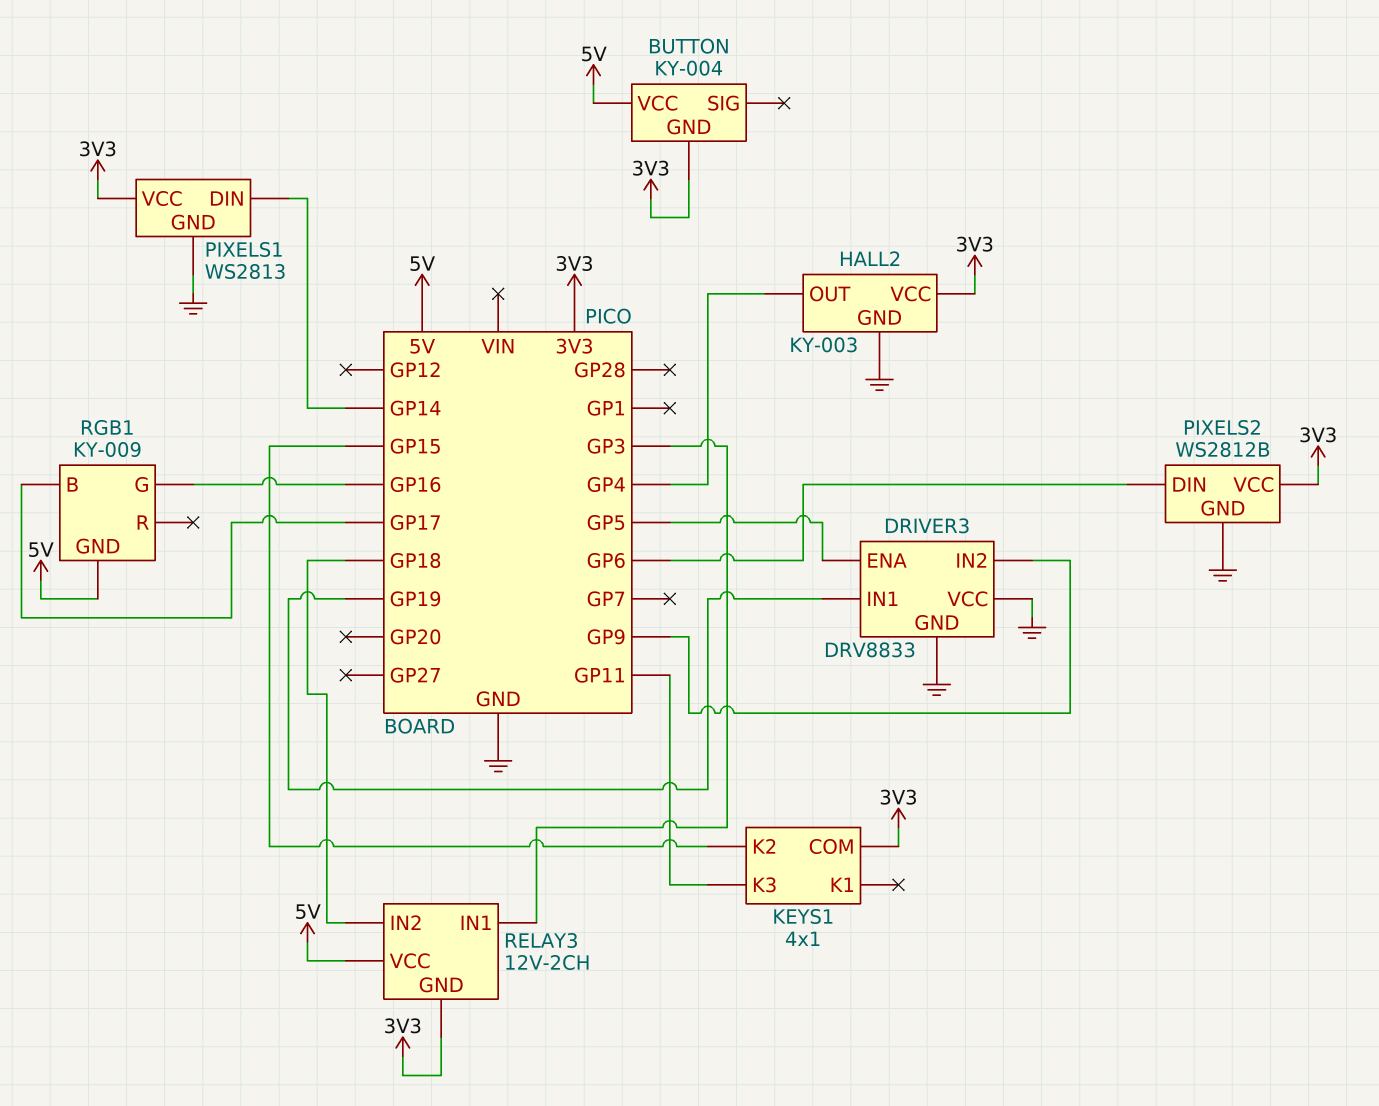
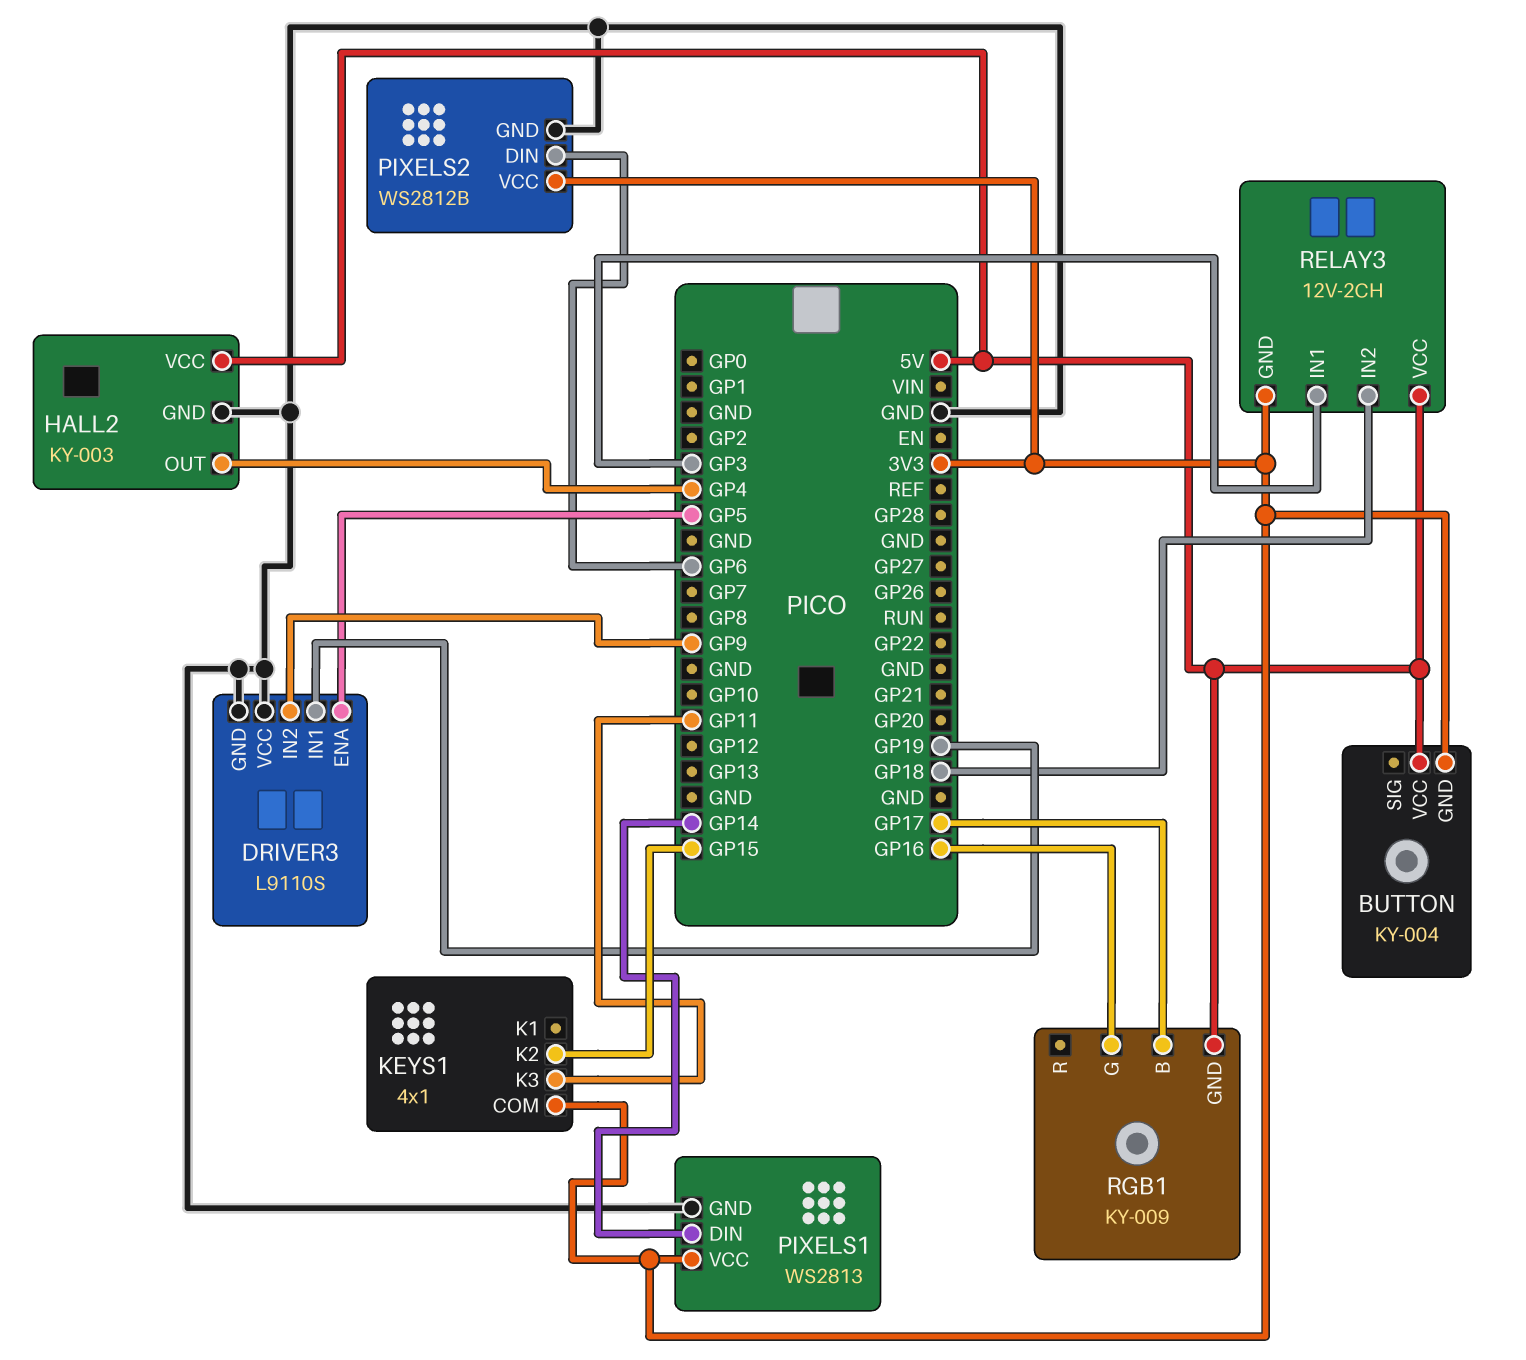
DRIVER3: DRV8833 -> L9110S
HALL2 pin VCC: 3V3 -> 5V

